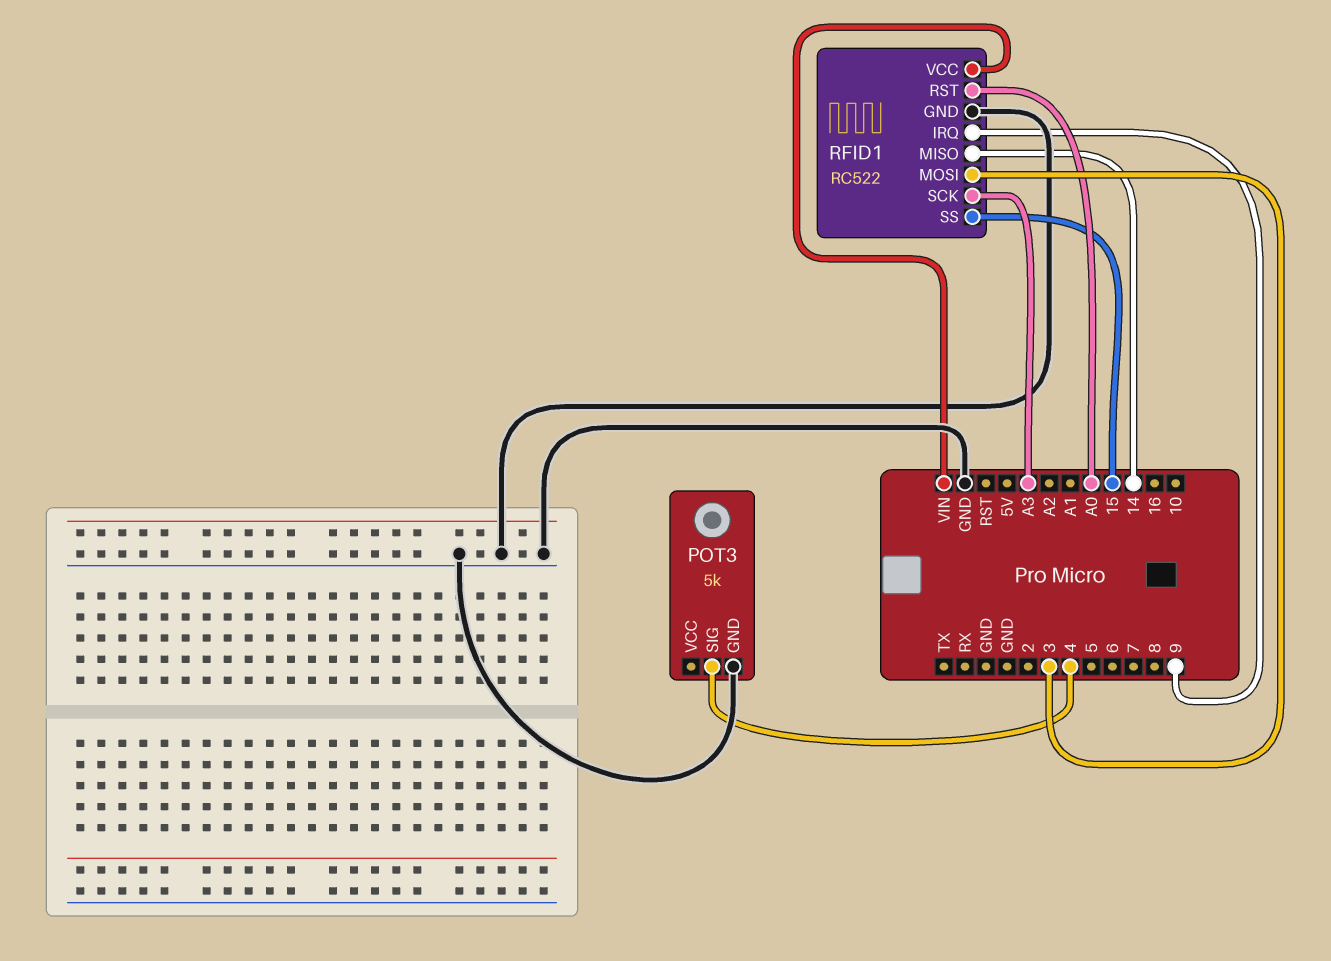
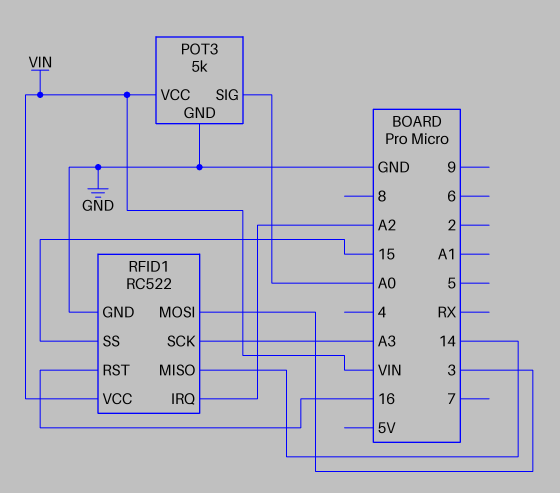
POT3 pin SIG: 4 -> A0
POT3 pin VCC: none -> VIN
RFID1 pin IRQ: 9 -> A2
RFID1 pin RST: A0 -> 16

